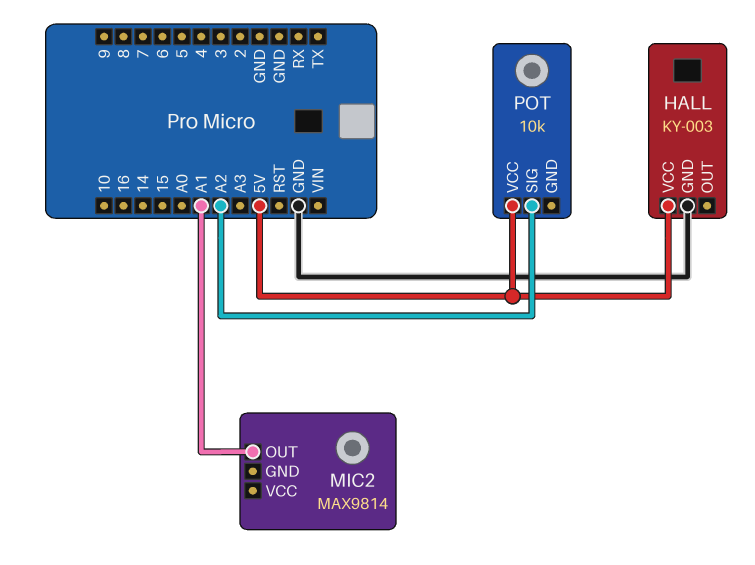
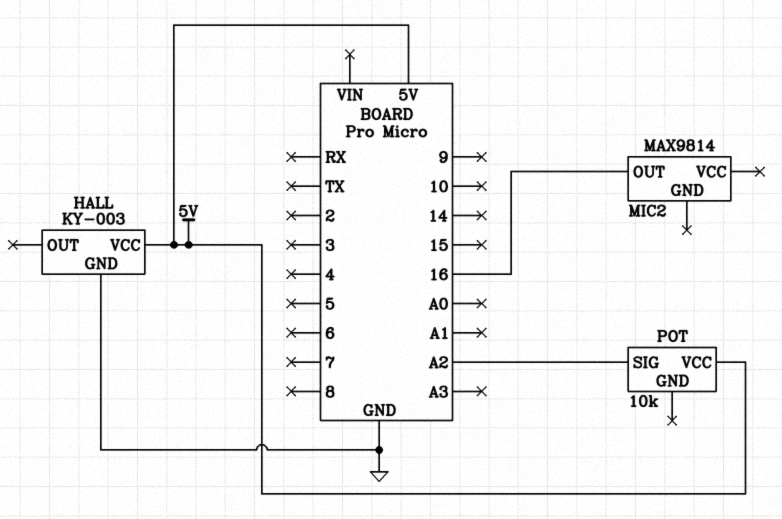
MIC2 pin OUT: A1 -> 16

